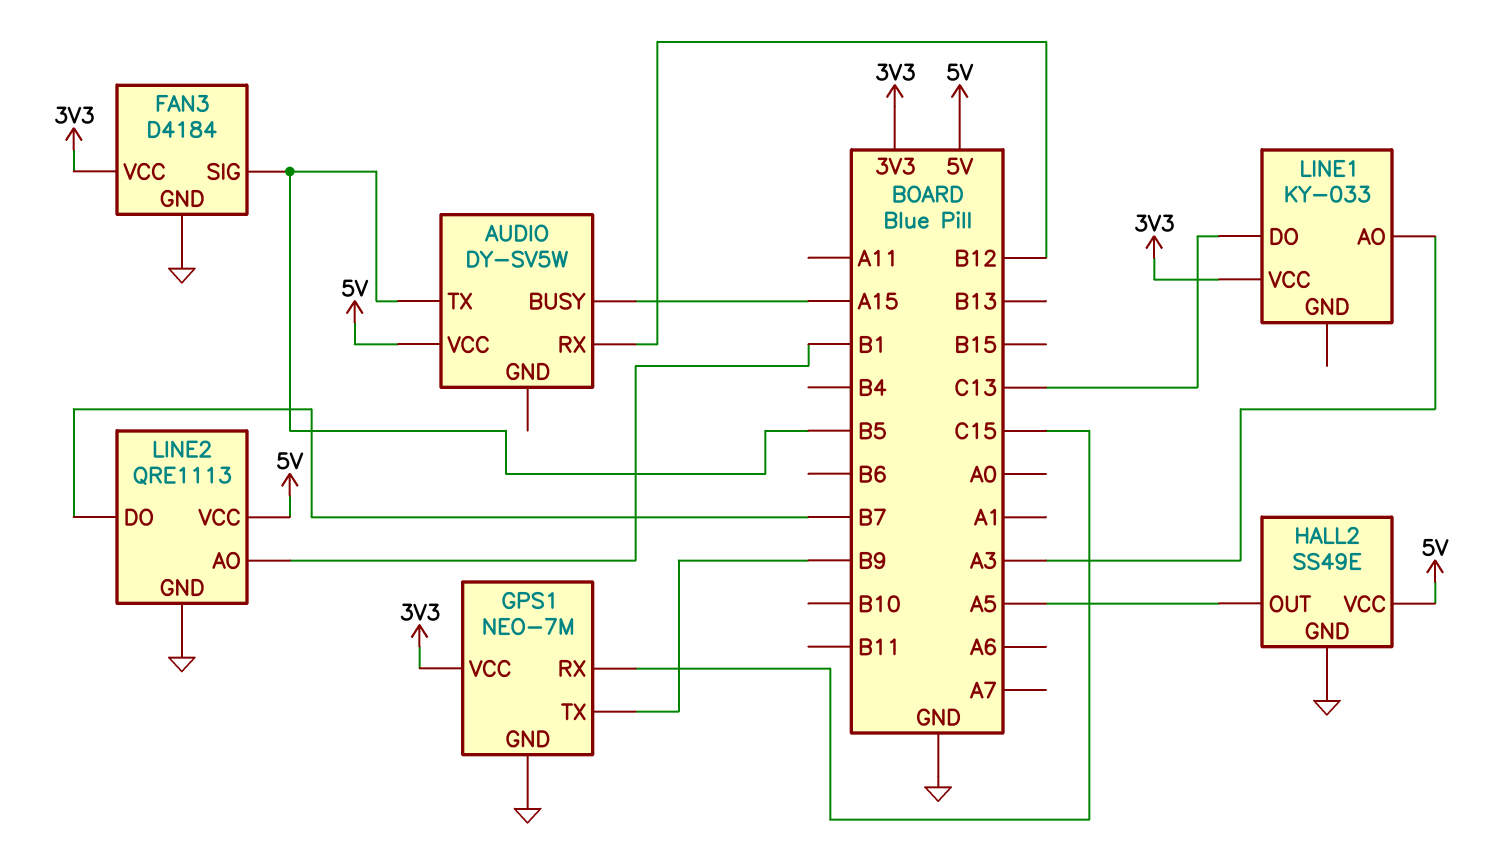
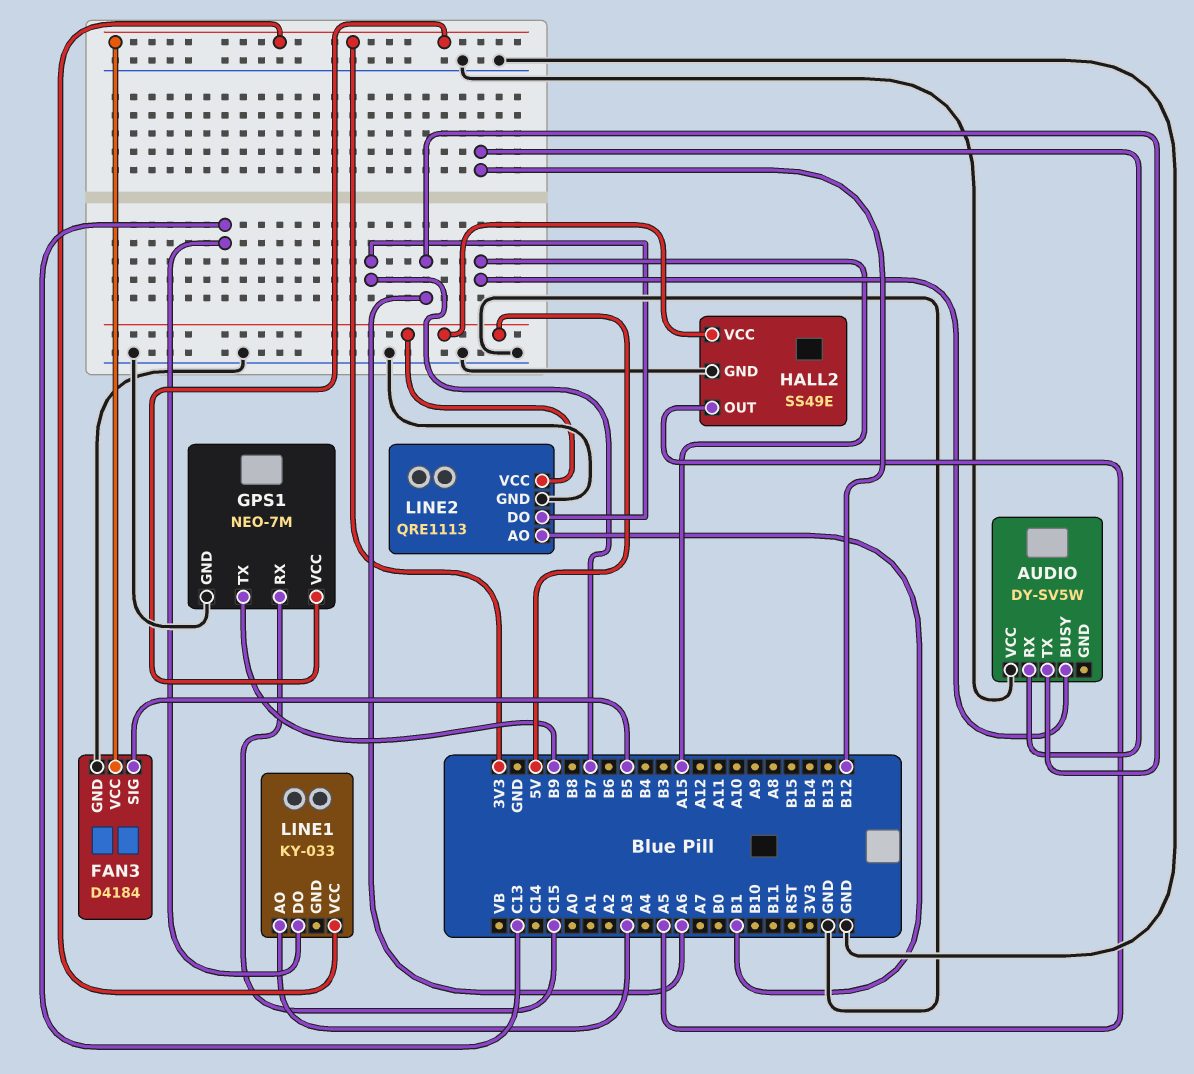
AUDIO pin TX: B5 -> A6
AUDIO pin VCC: 5V -> GND

